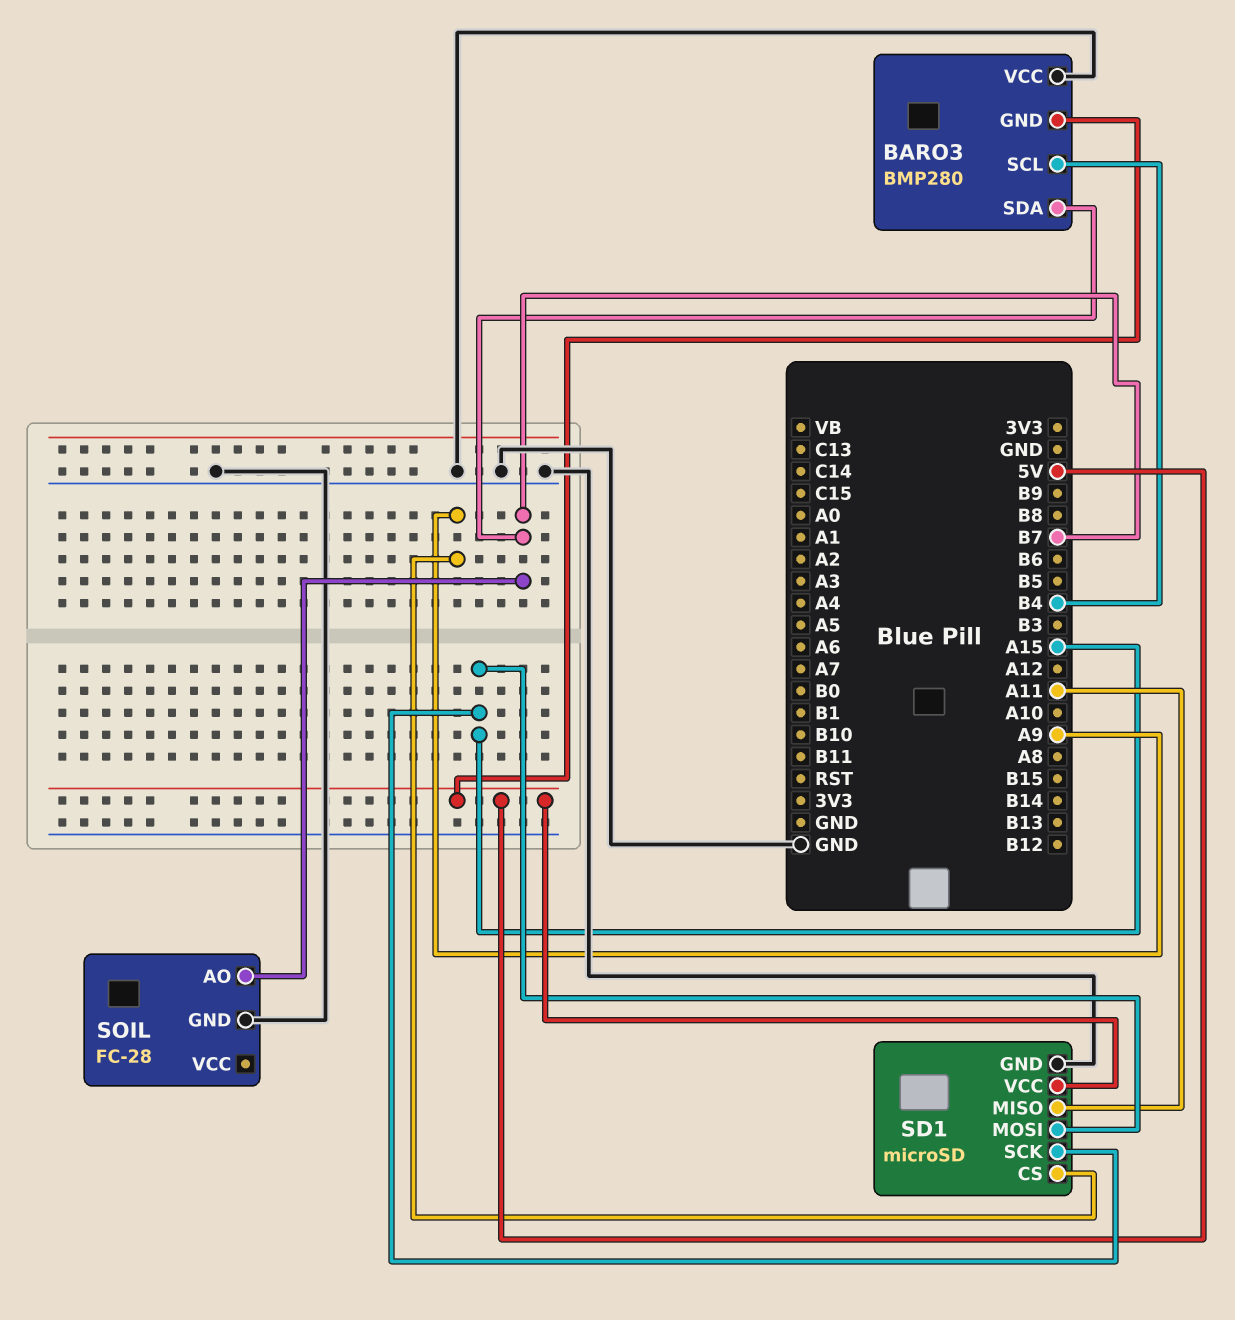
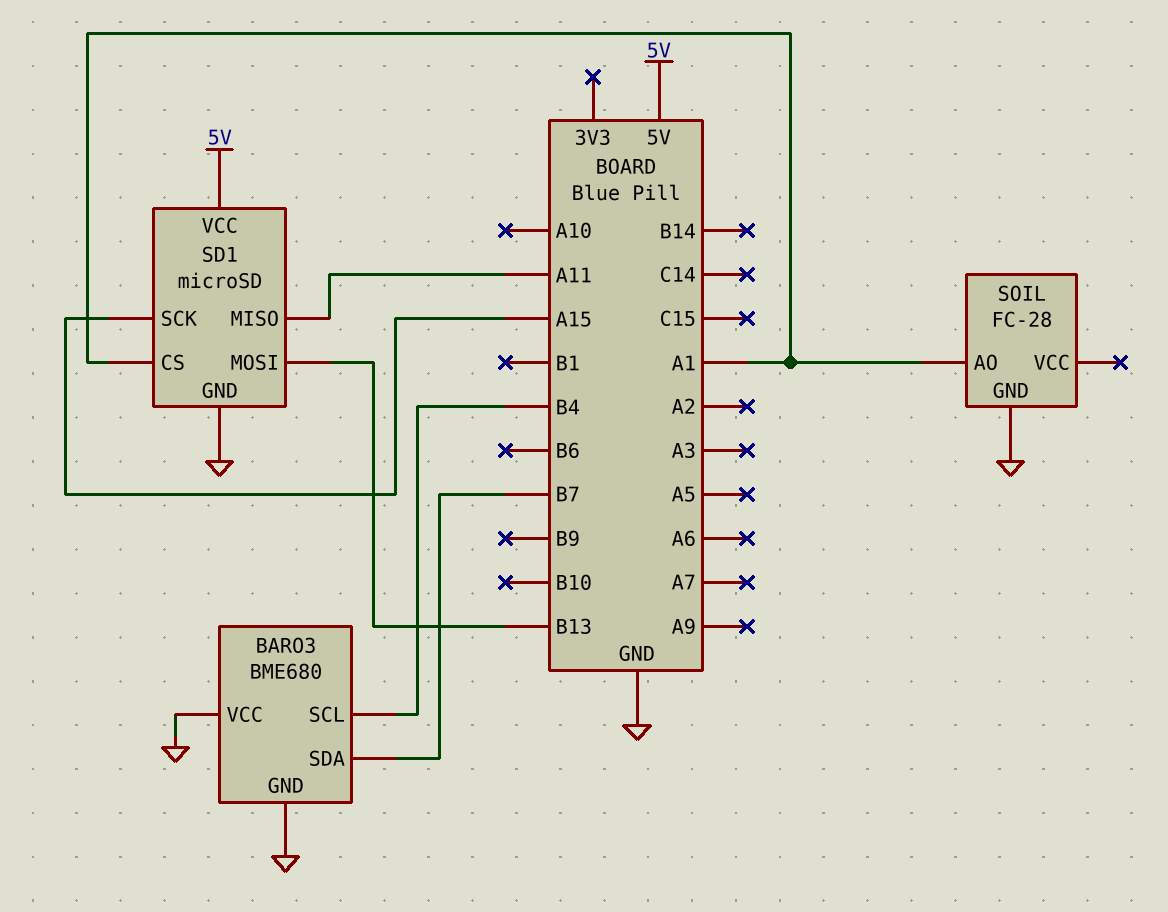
BARO3: BMP280 -> BME680
BARO3 pin GND: 5V -> GND
SD1 pin CS: A9 -> A1
SD1 pin MOSI: A15 -> B13
SOIL pin AO: B7 -> A1

